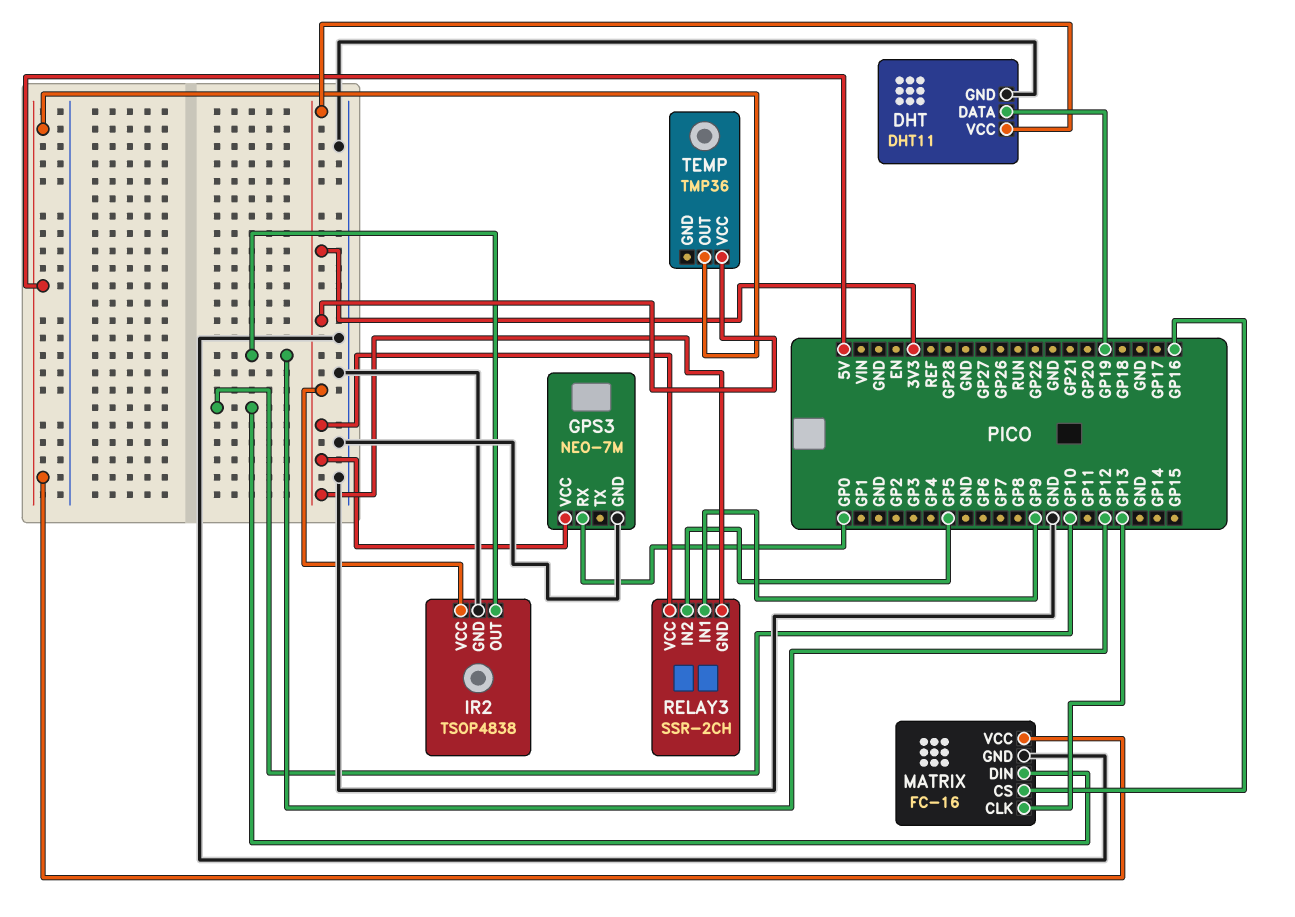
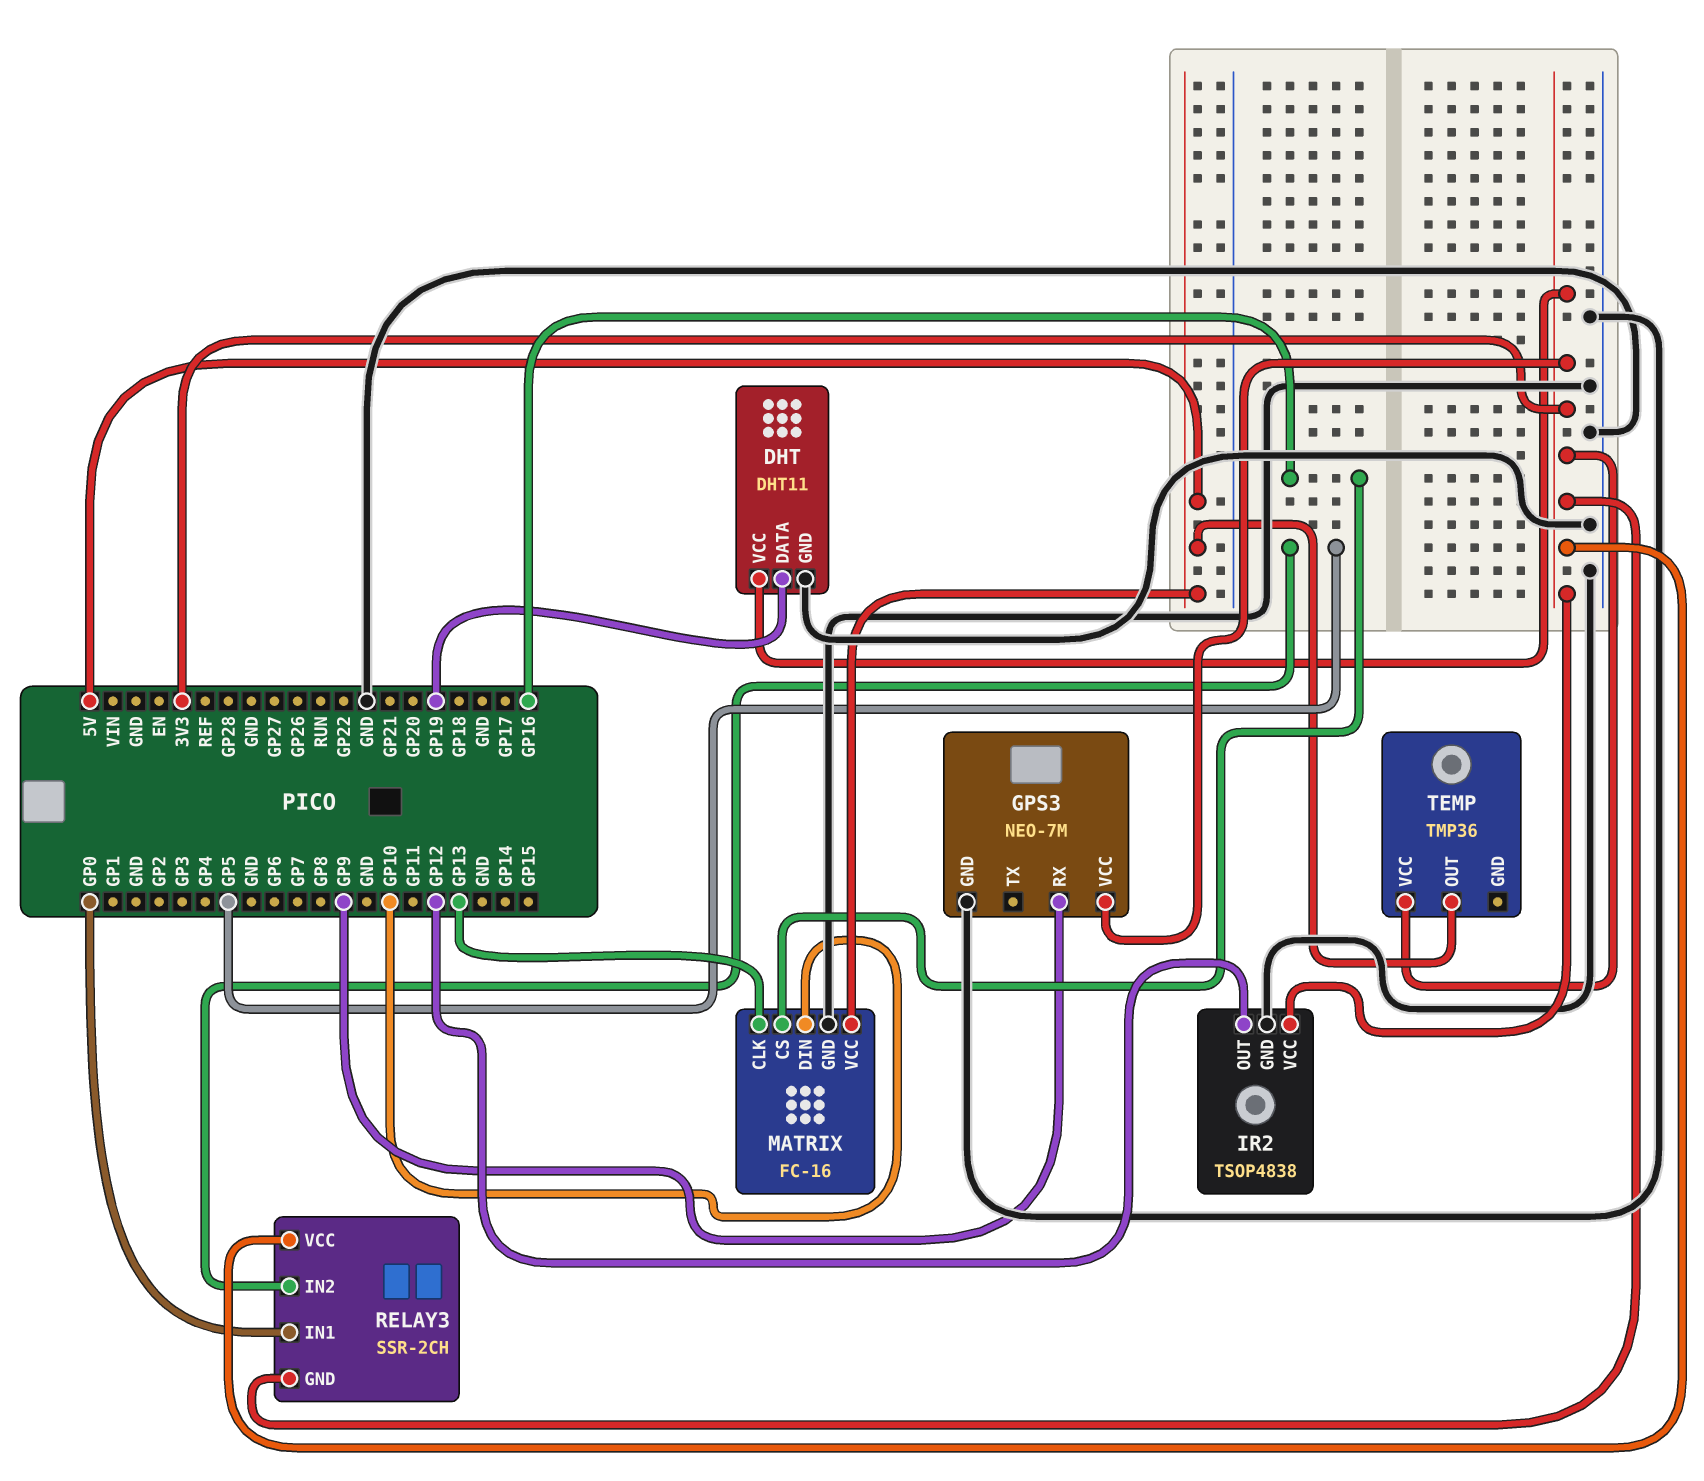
GPS3 pin RX: GP0 -> GP9
RELAY3 pin IN1: GP9 -> GP0

